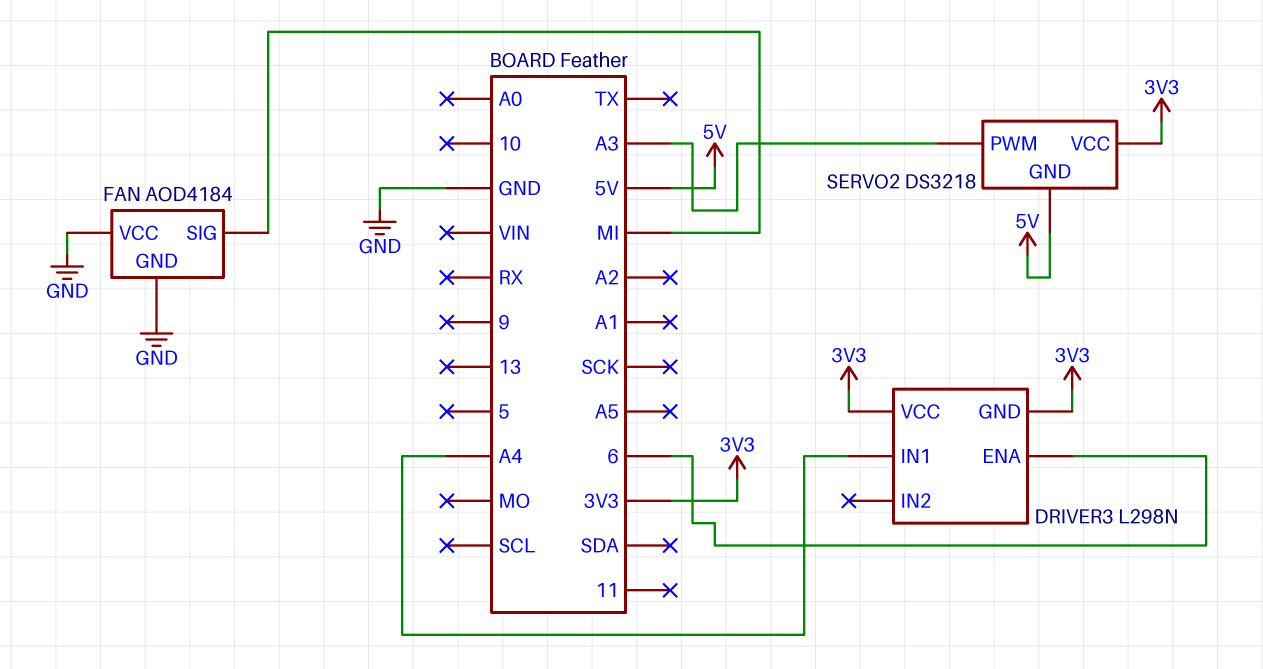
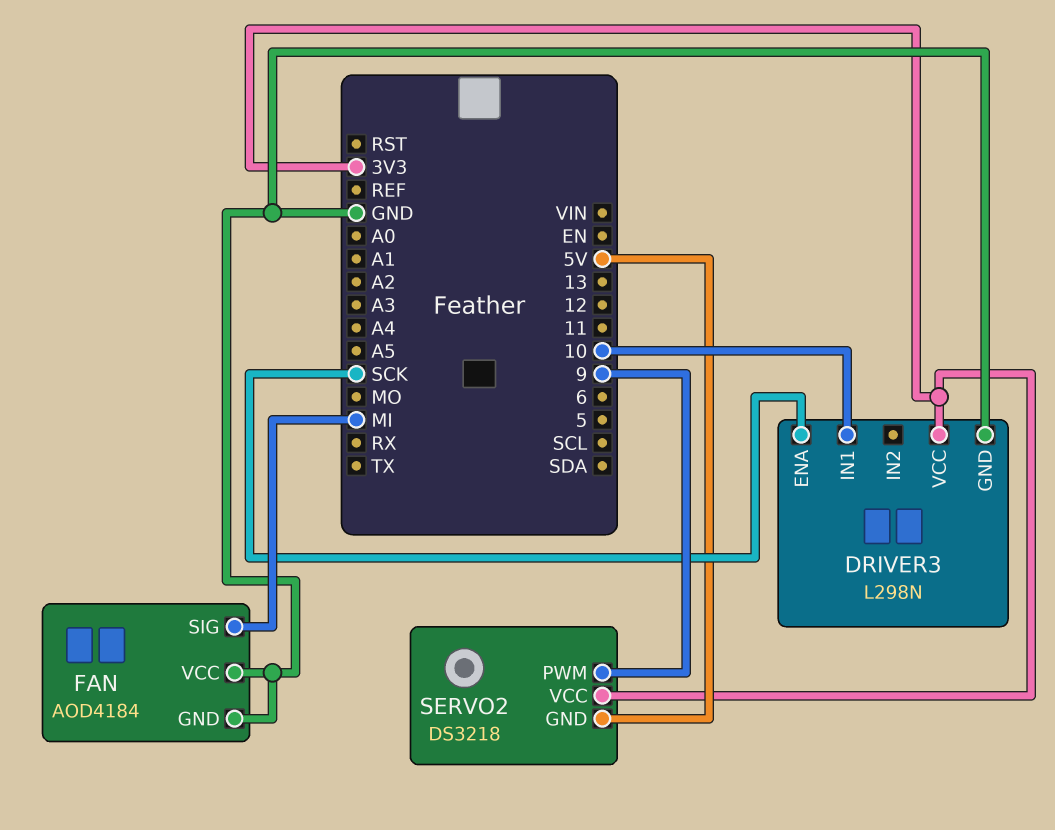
DRIVER3 pin ENA: 6 -> SCK
DRIVER3 pin GND: 3V3 -> GND
DRIVER3 pin IN1: A4 -> 10
SERVO2 pin PWM: A3 -> 9

